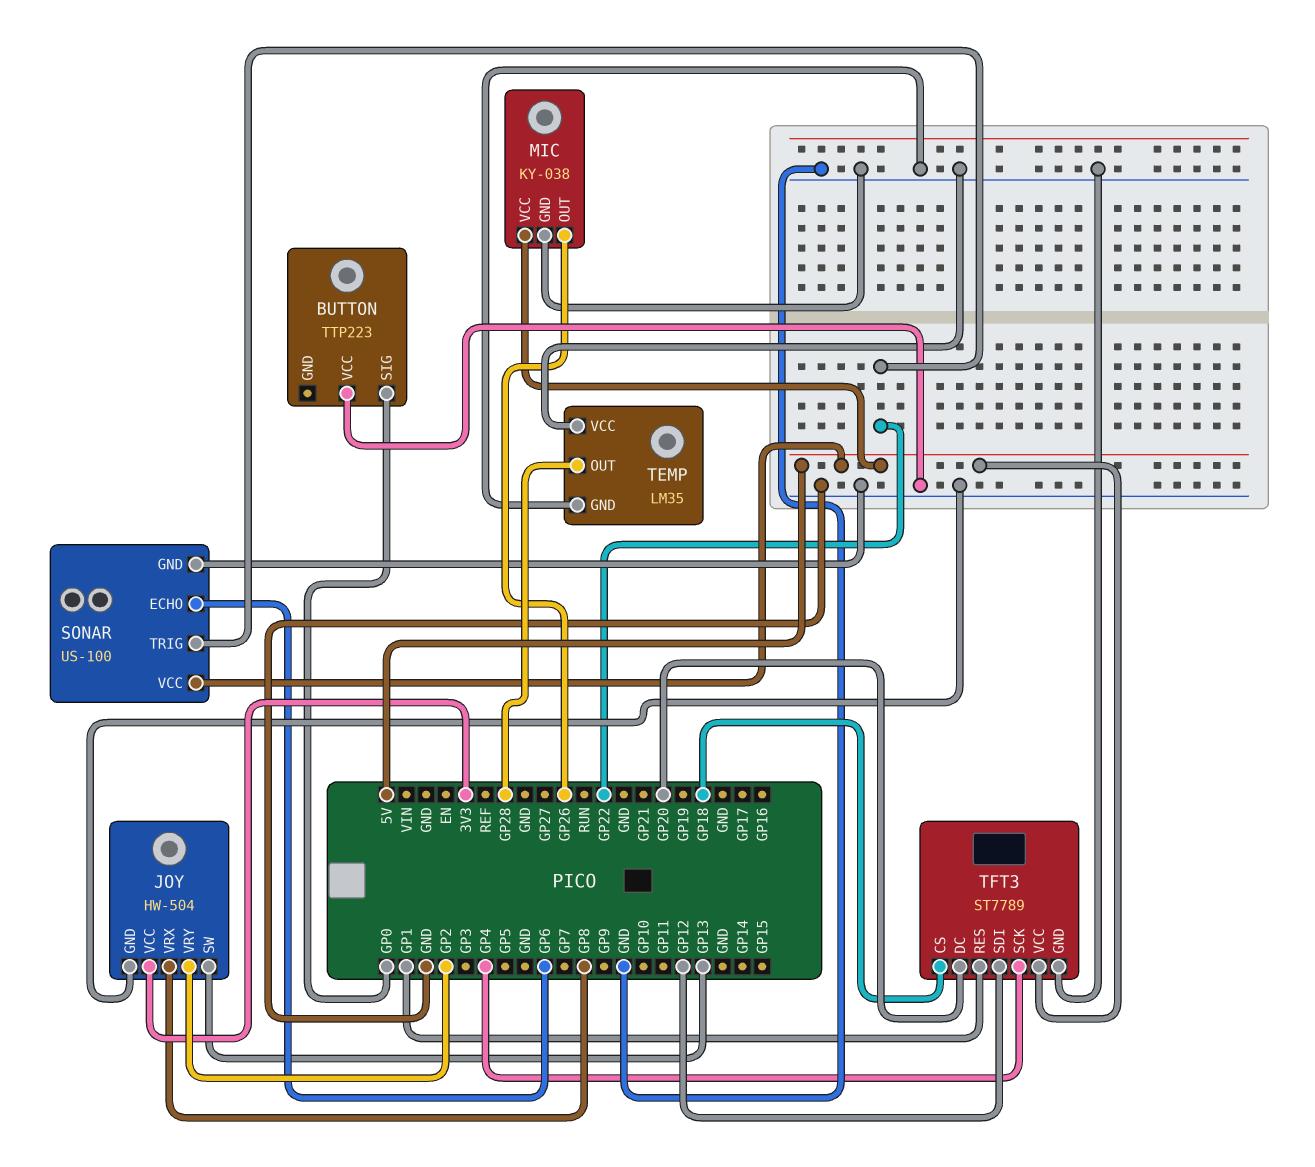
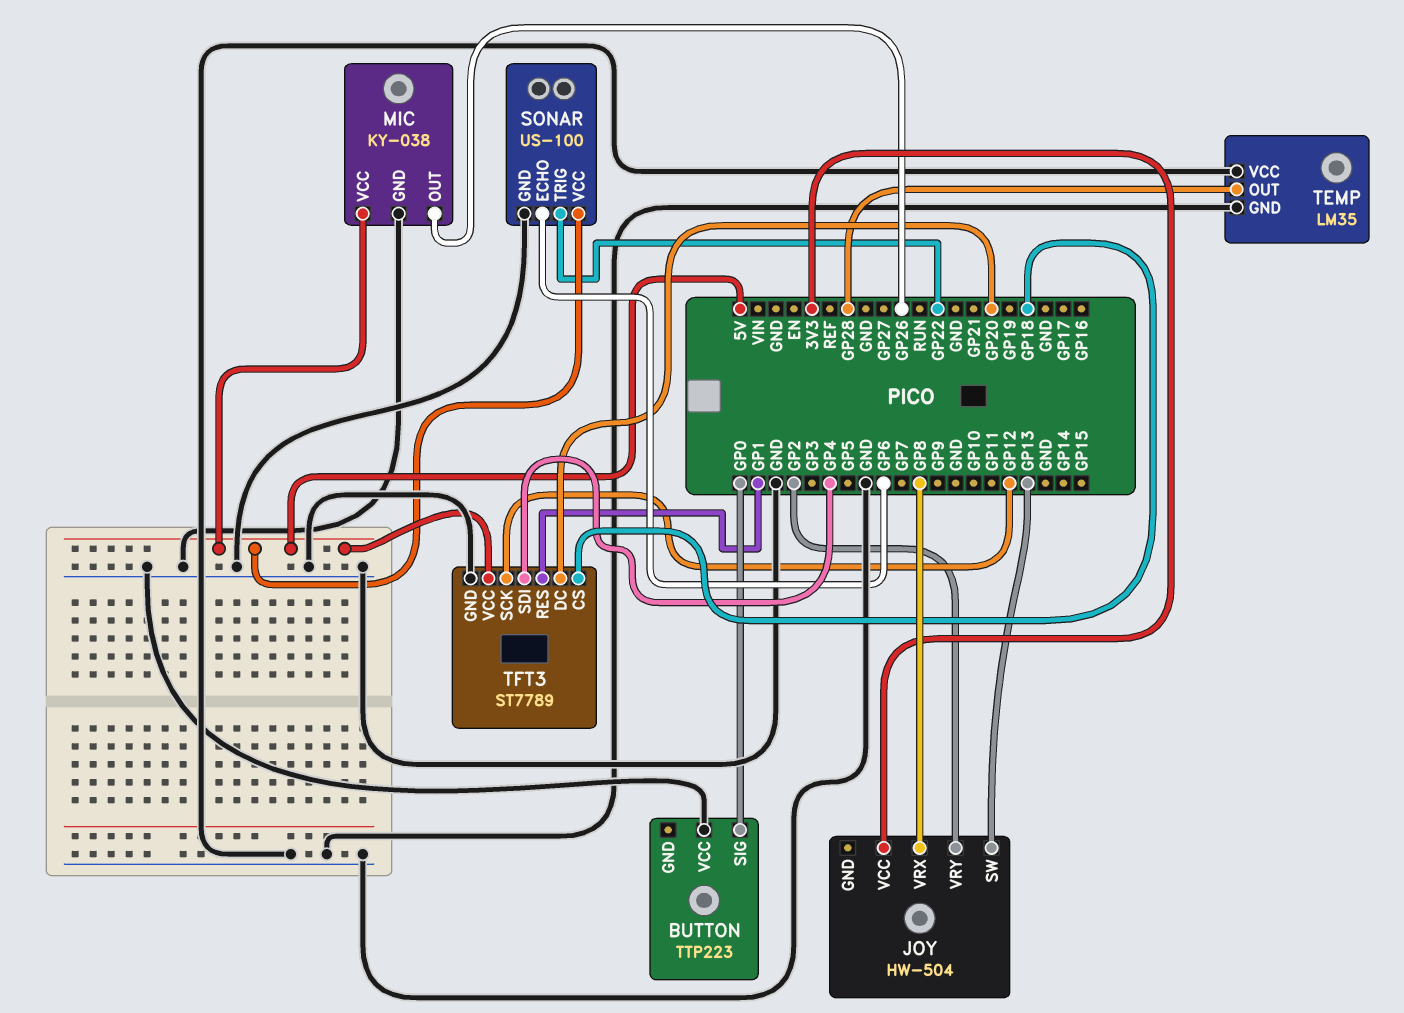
JOY pin GND: GND -> none
TFT3 pin SCK: GP4 -> GP12
TFT3 pin SDI: GP12 -> GP4

